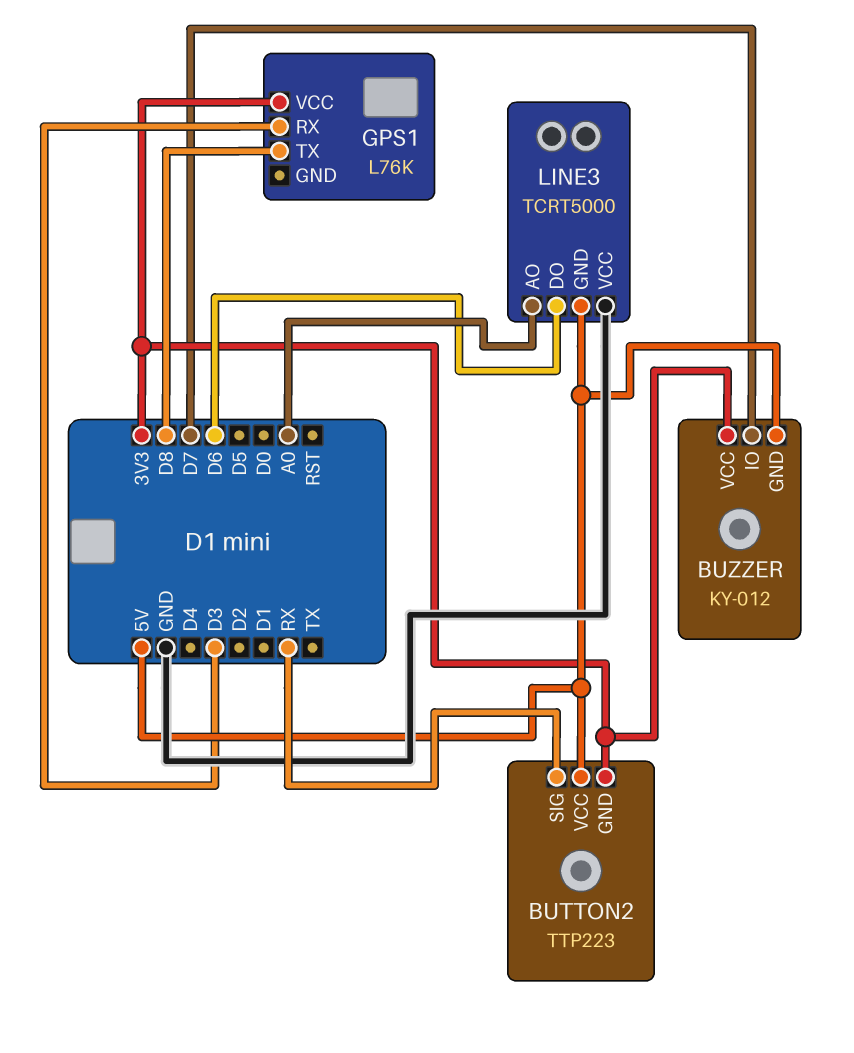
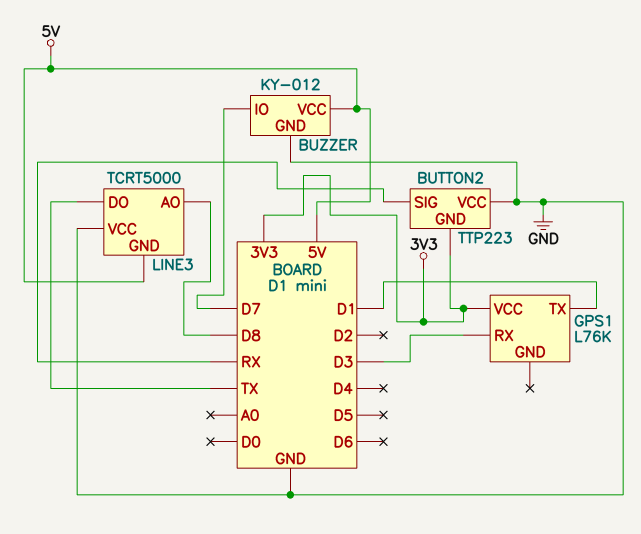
BUTTON2 pin VCC: 5V -> GND
BUZZER pin GND: 5V -> GND
BUZZER pin VCC: 3V3 -> 5V
GPS1 pin TX: D8 -> D1
LINE3 pin AO: A0 -> D8
LINE3 pin DO: D6 -> TX

